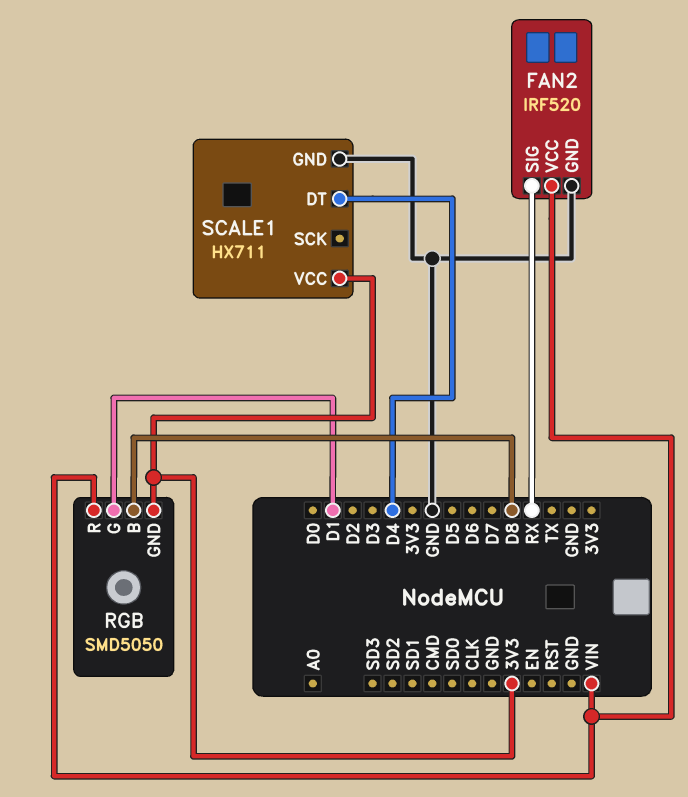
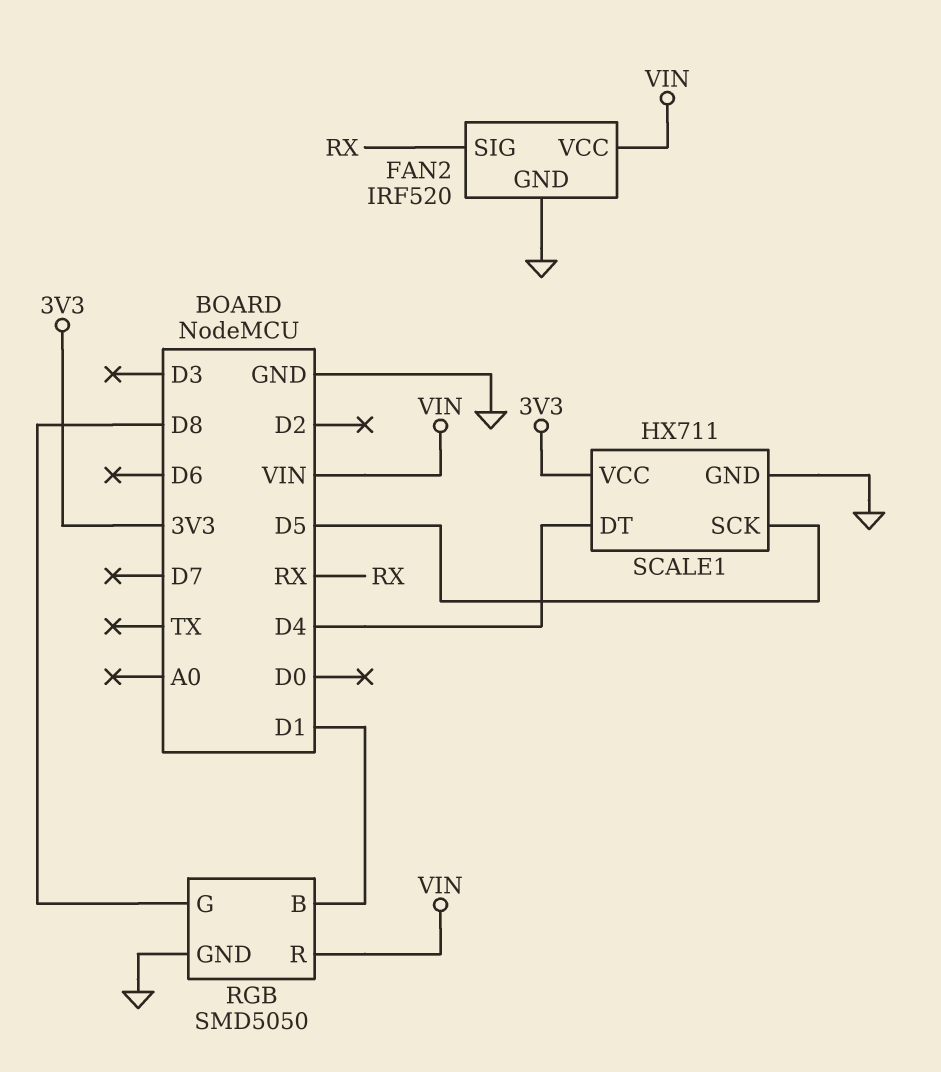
RGB pin B: D8 -> D1
RGB pin G: D1 -> D8
RGB pin GND: 3V3 -> GND
SCALE1 pin SCK: none -> D5

